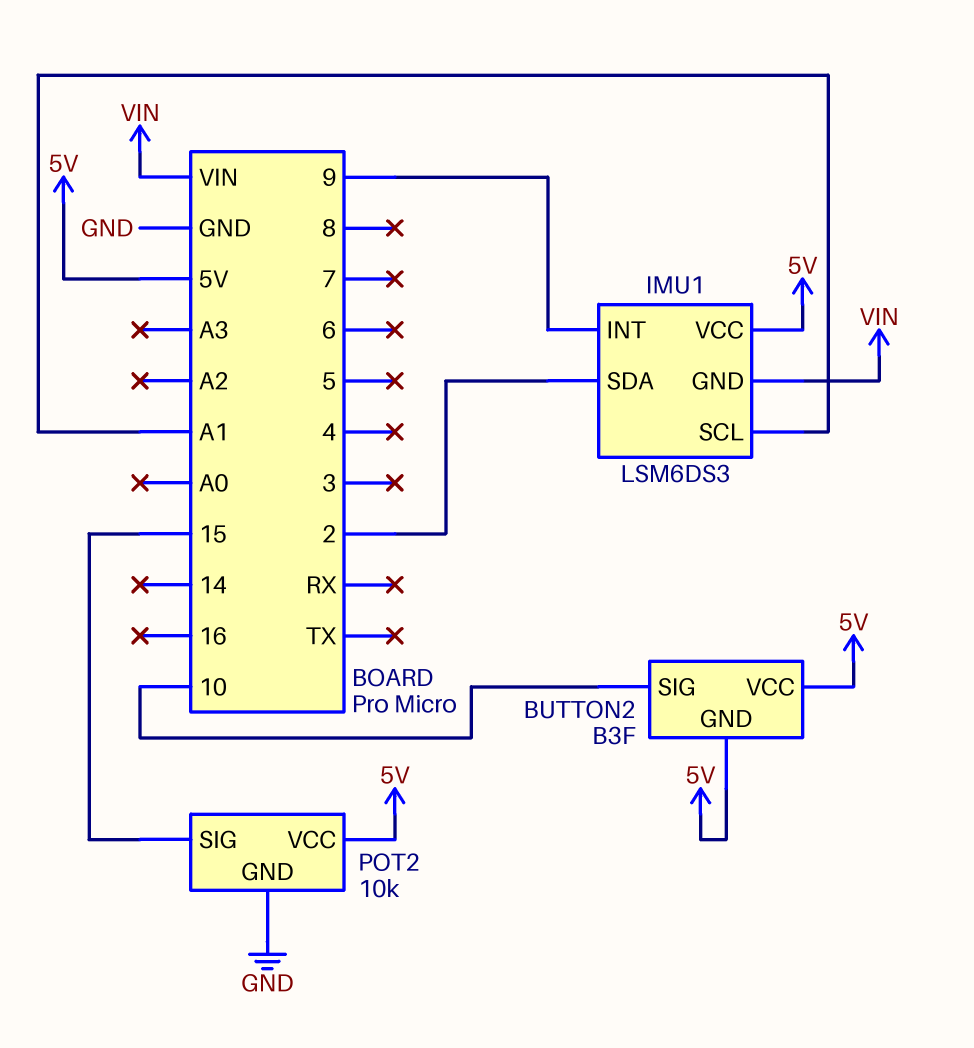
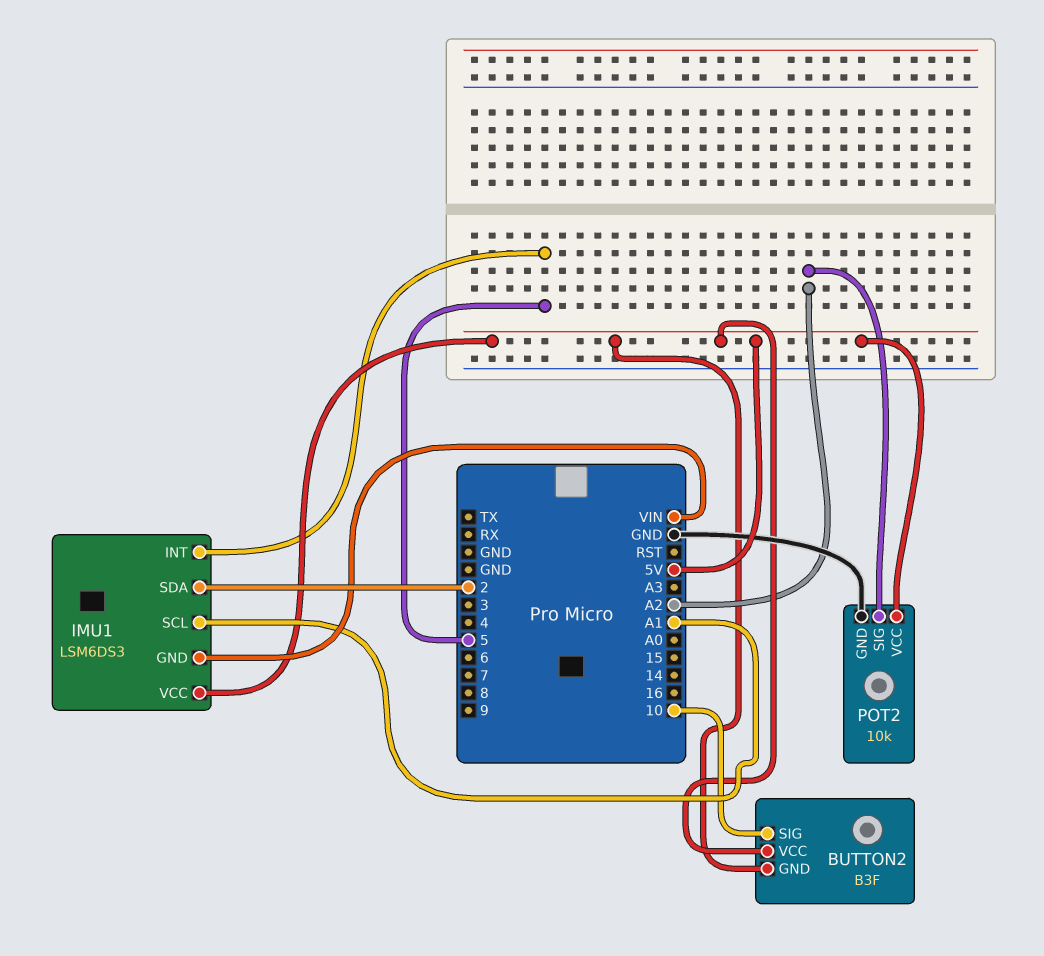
IMU1 pin INT: 9 -> 5
POT2 pin SIG: 15 -> A2

